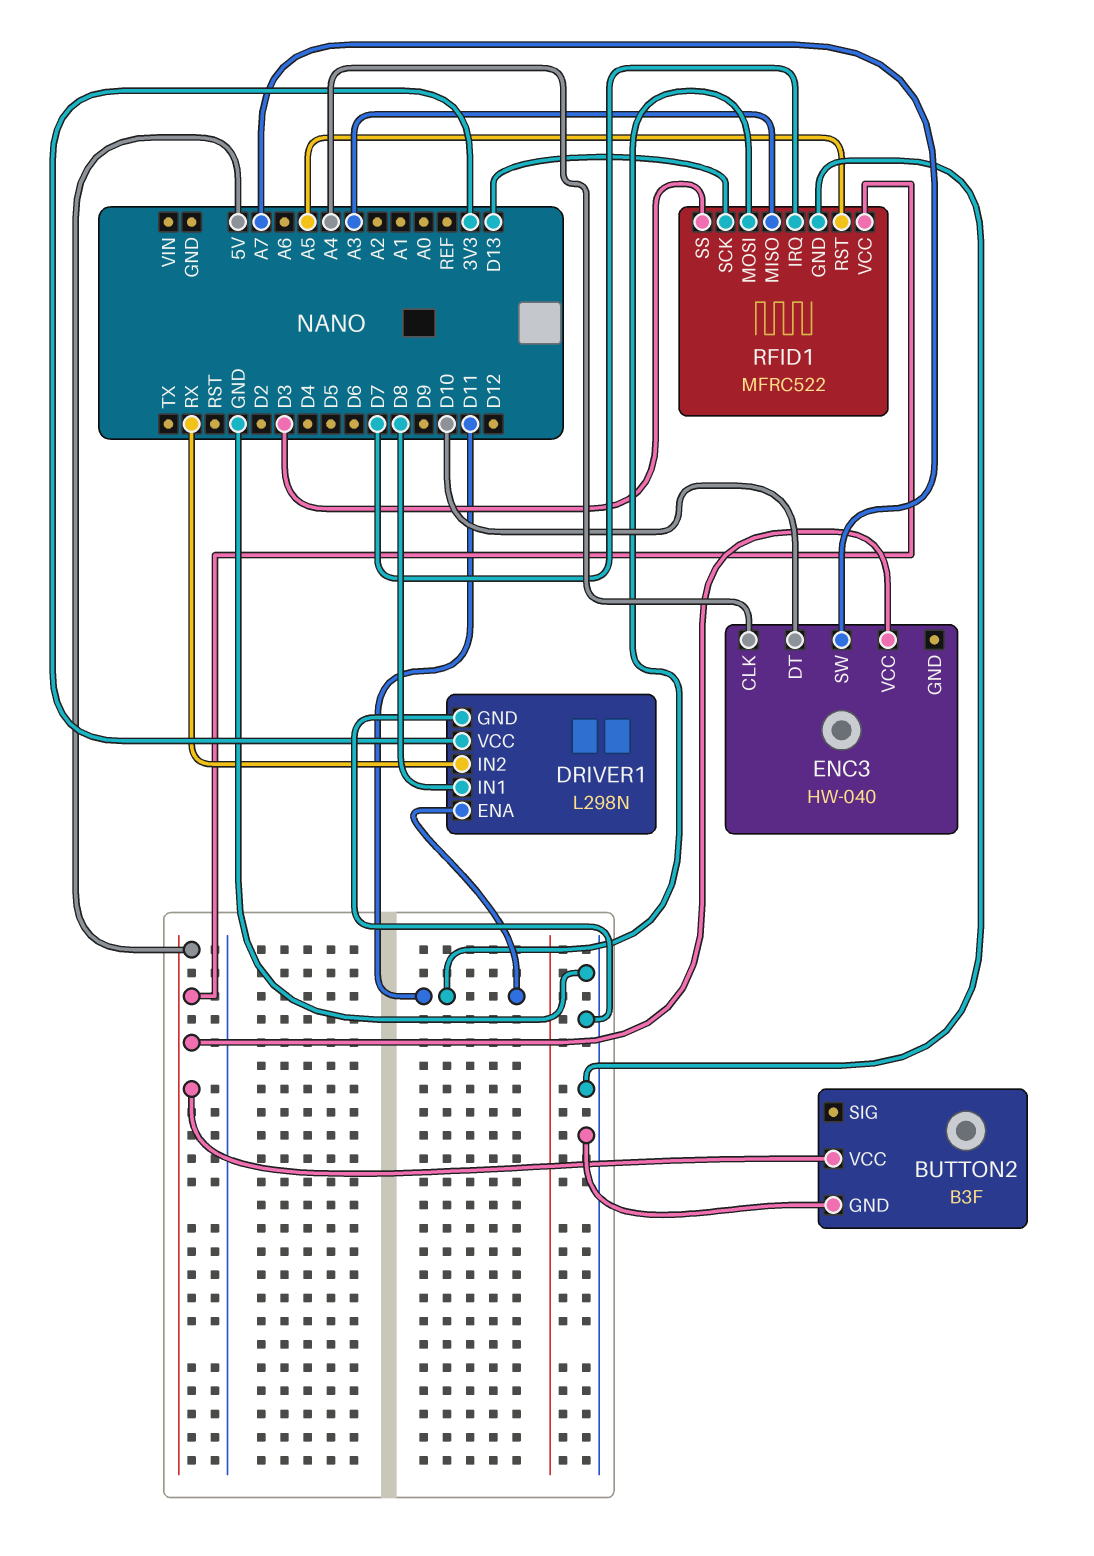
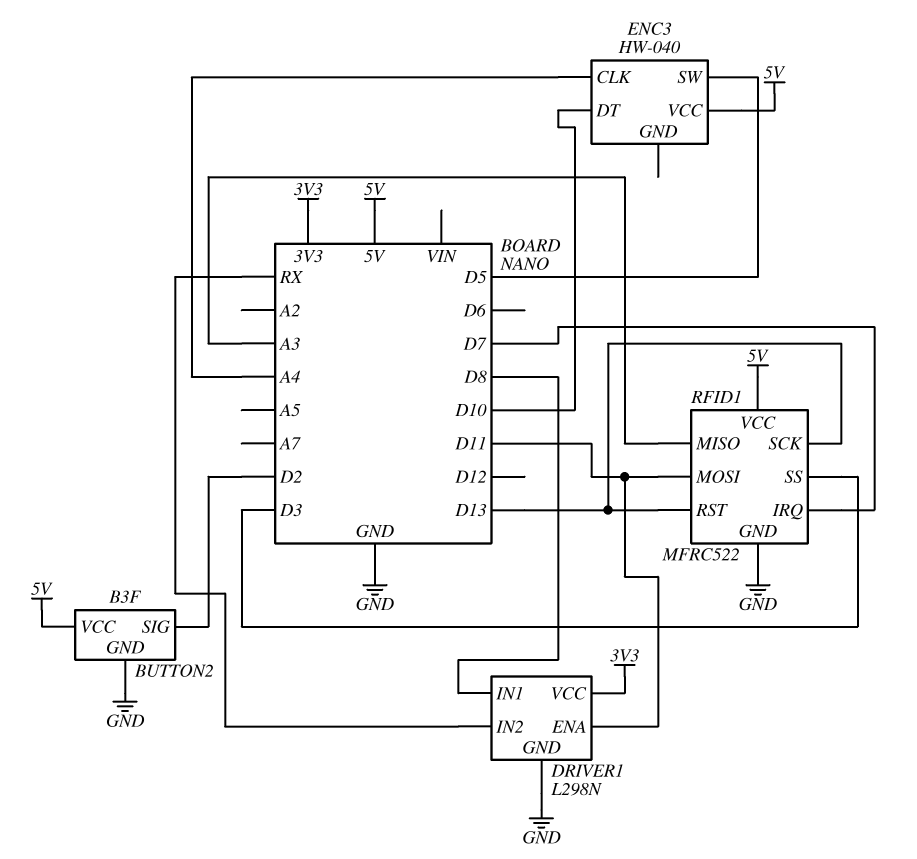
BUTTON2 pin SIG: none -> D2
ENC3 pin SW: A7 -> D5
RFID1 pin RST: A5 -> D13

